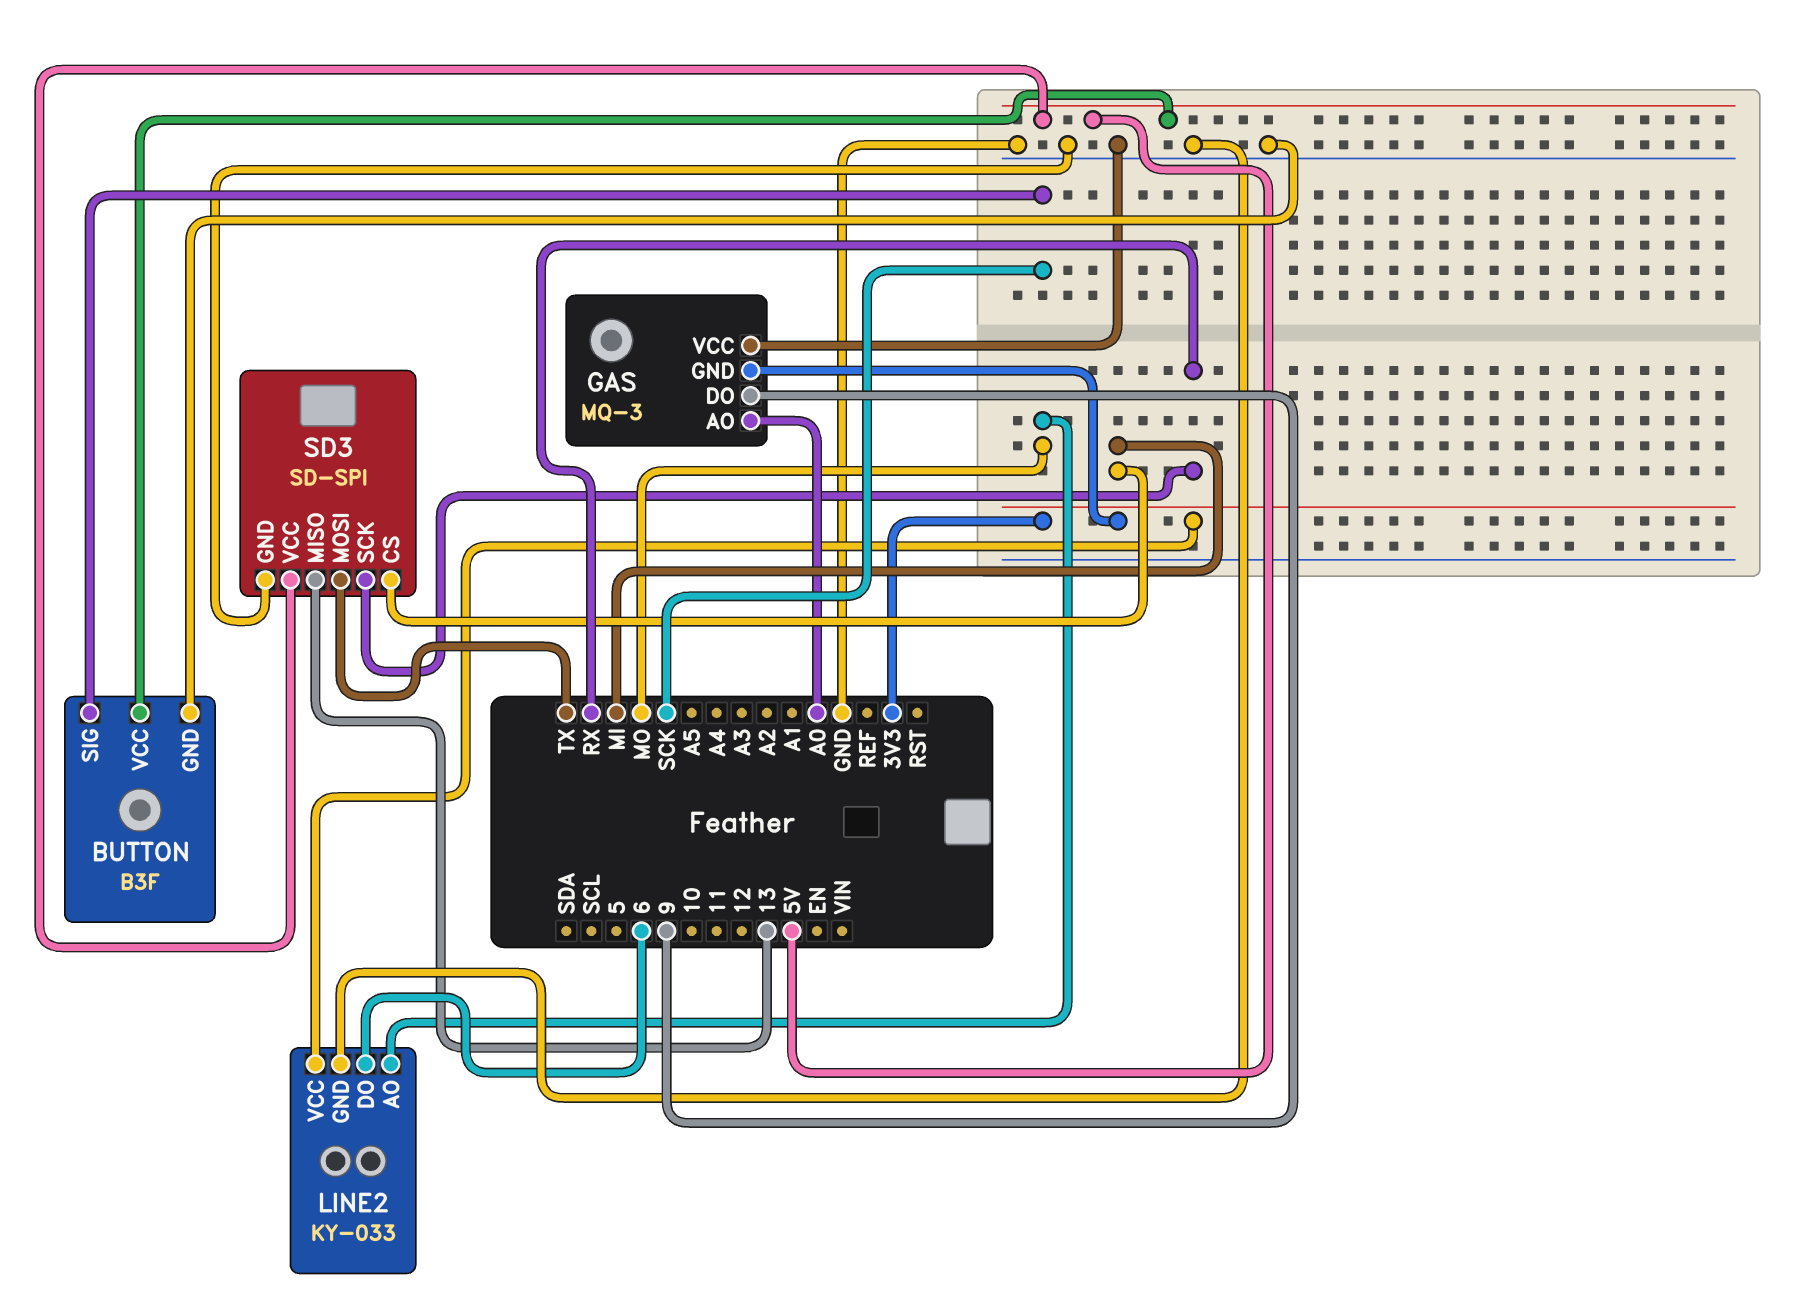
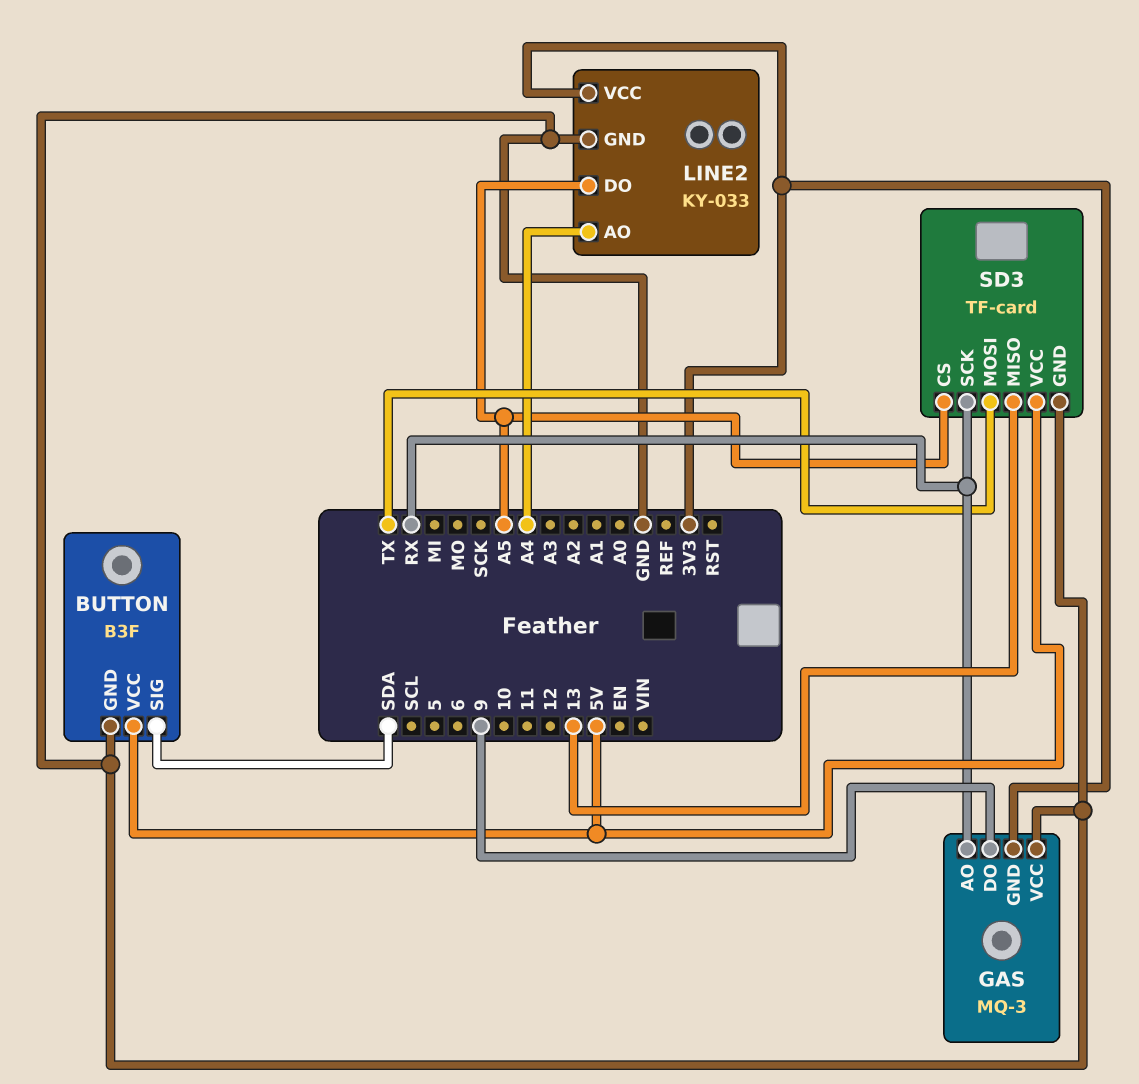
BUTTON pin SIG: SCK -> SDA
GAS pin AO: A0 -> RX
LINE2 pin AO: MO -> A4
LINE2 pin DO: 6 -> A5
SD3: SD-SPI -> TF-card
SD3 pin CS: MI -> A5

